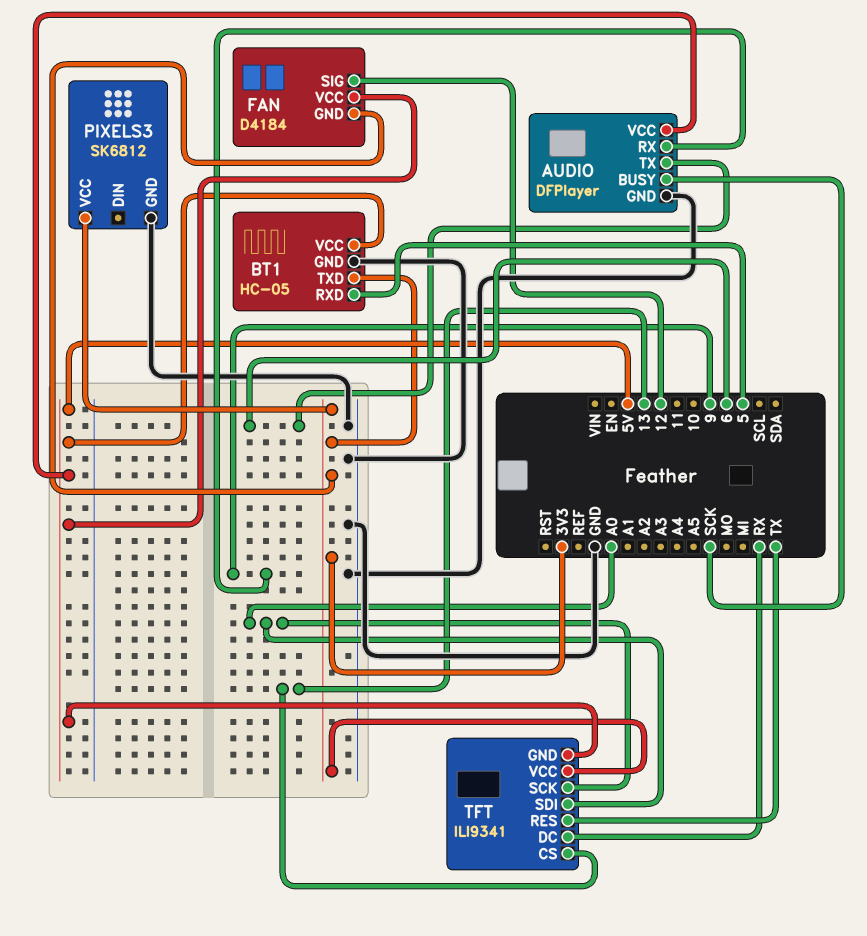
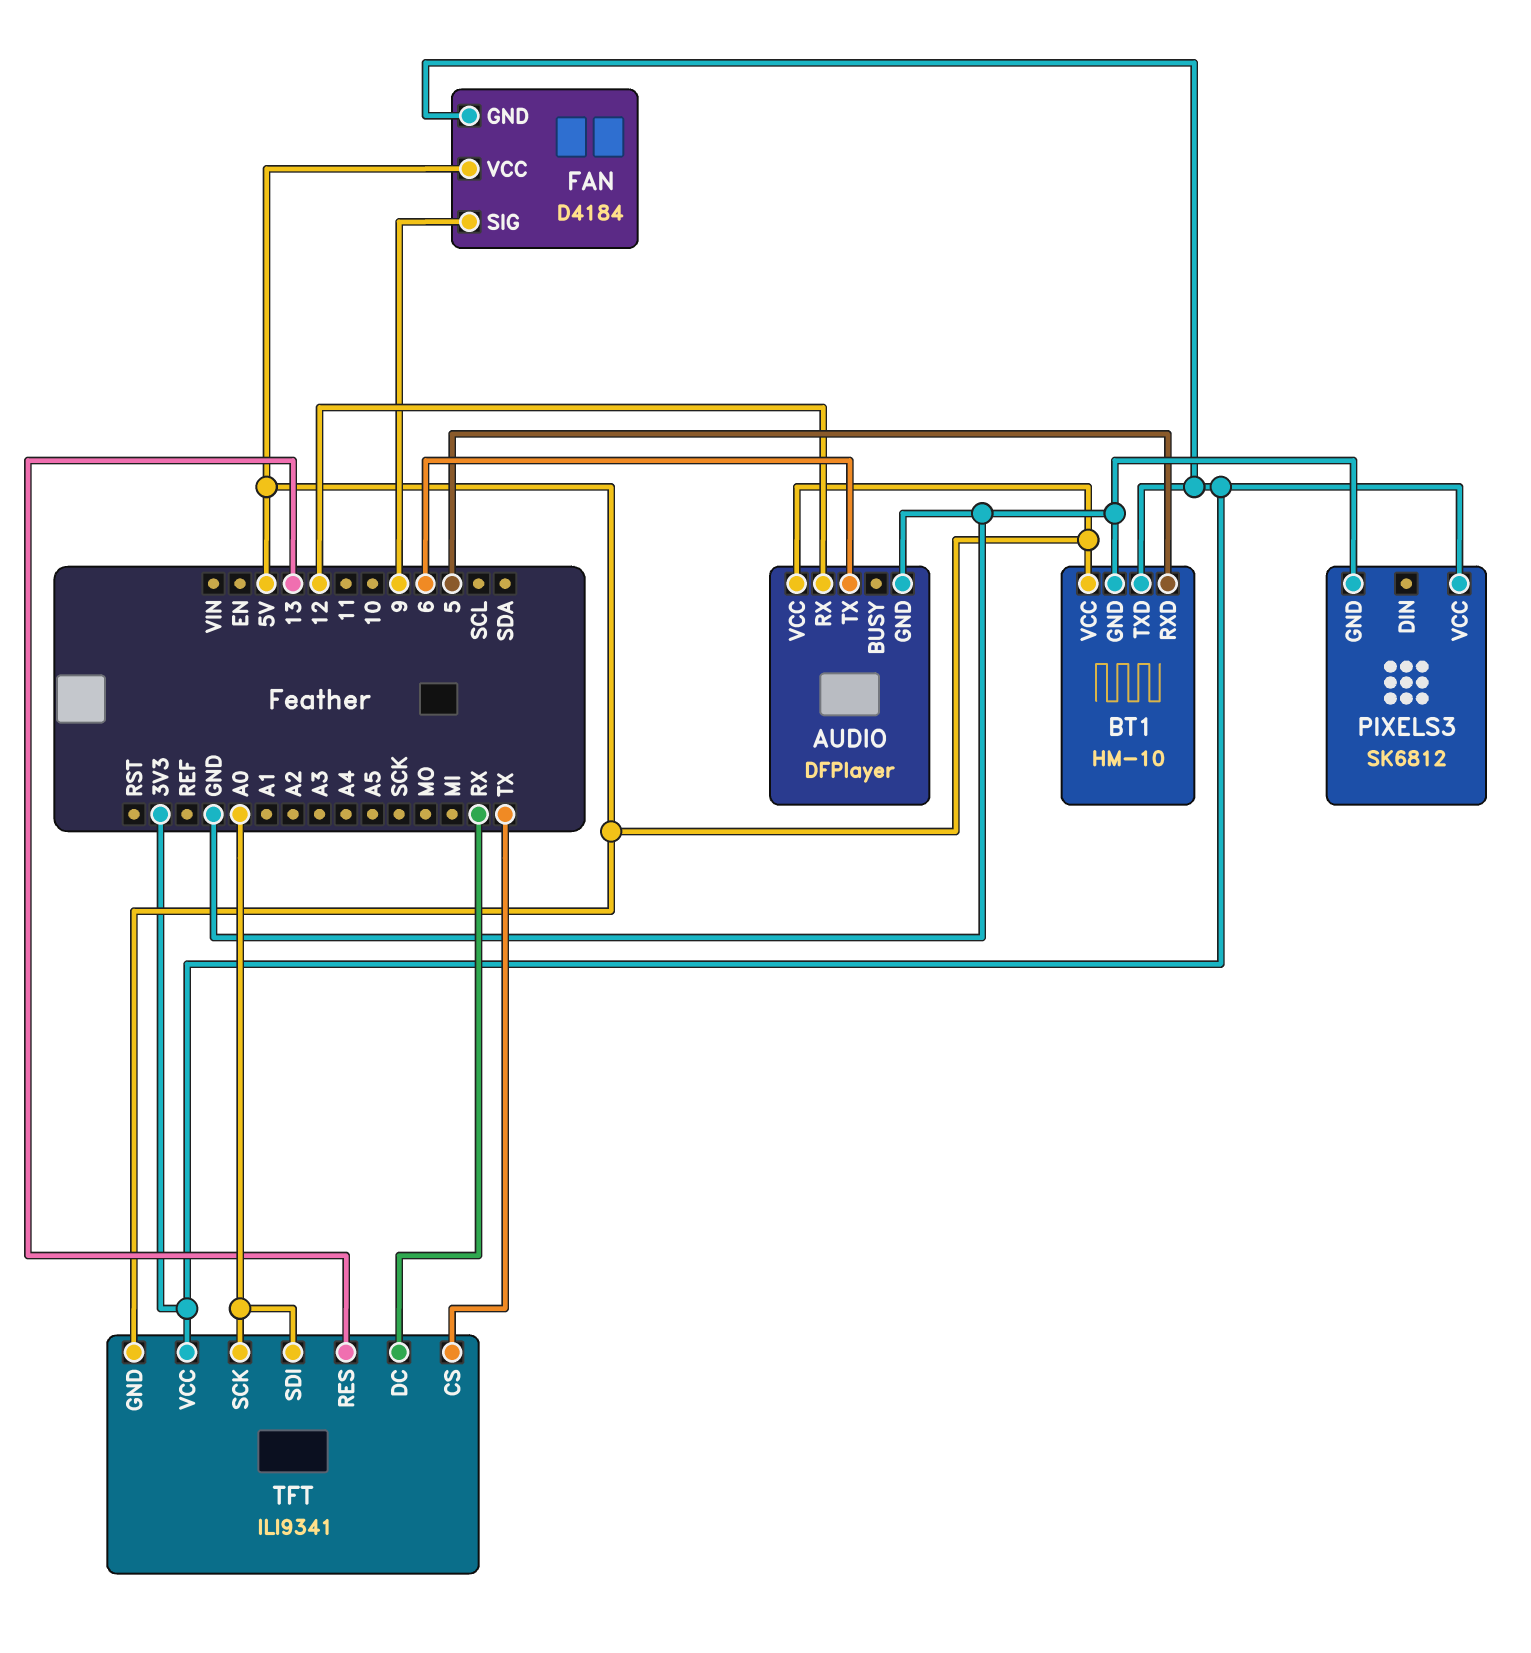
AUDIO pin BUSY: SCK -> none
AUDIO pin RX: 9 -> 12
BT1: HC-05 -> HM-10
FAN pin SIG: 12 -> 9
TFT pin CS: 13 -> TX
TFT pin RES: TX -> 13

